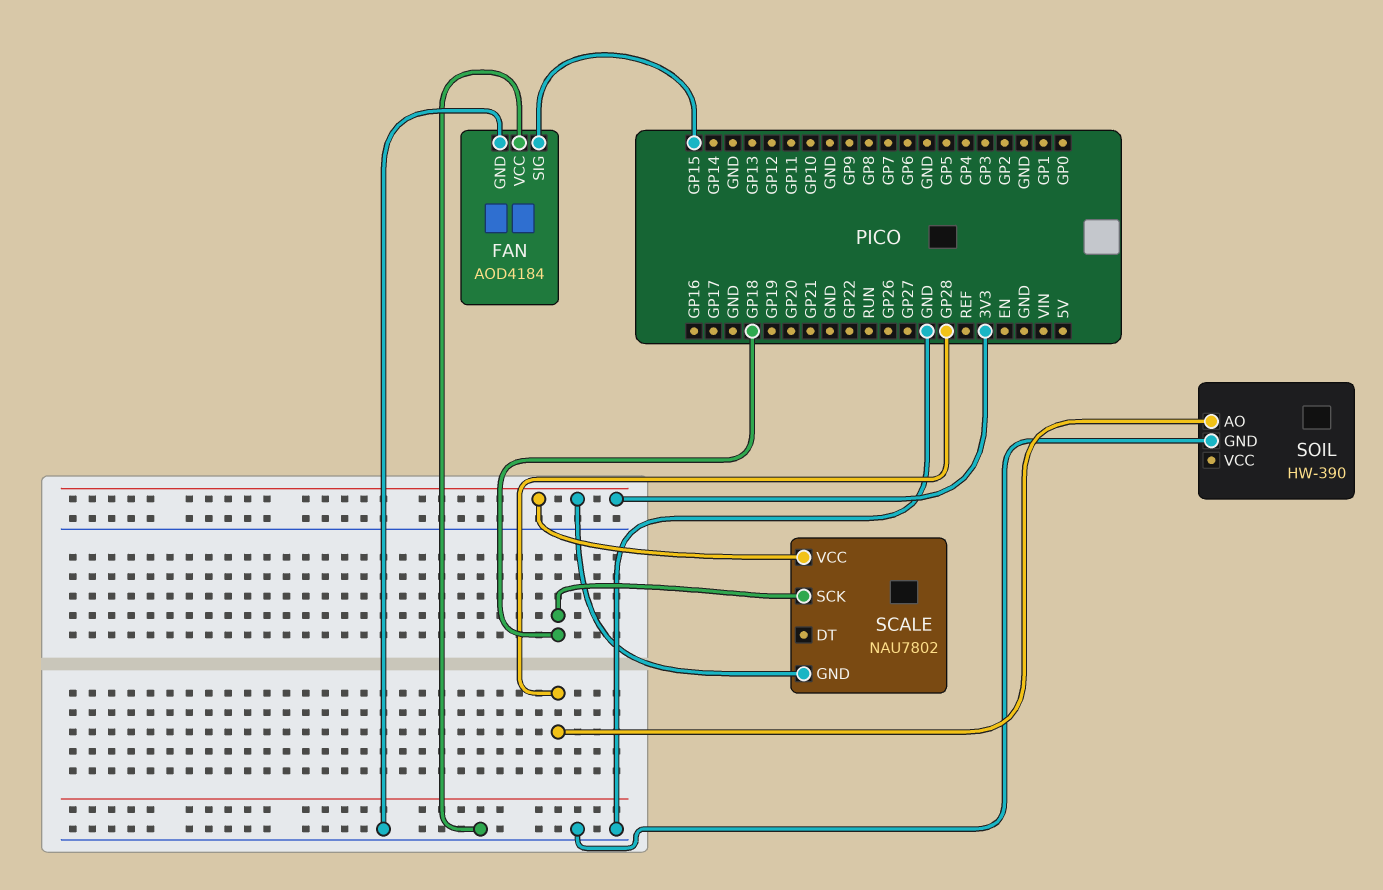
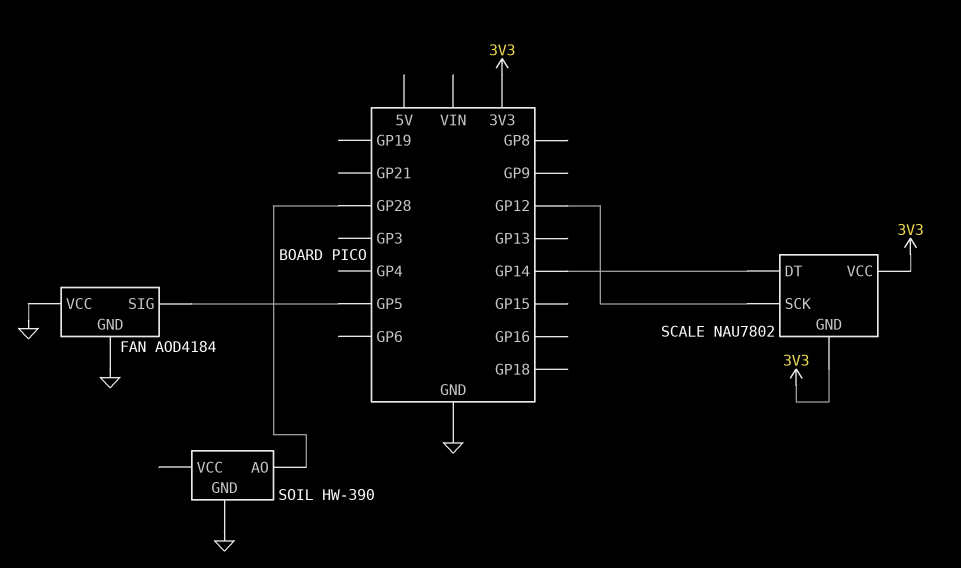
FAN pin SIG: GP15 -> GP5
SCALE pin DT: none -> GP14
SCALE pin SCK: GP18 -> GP12

